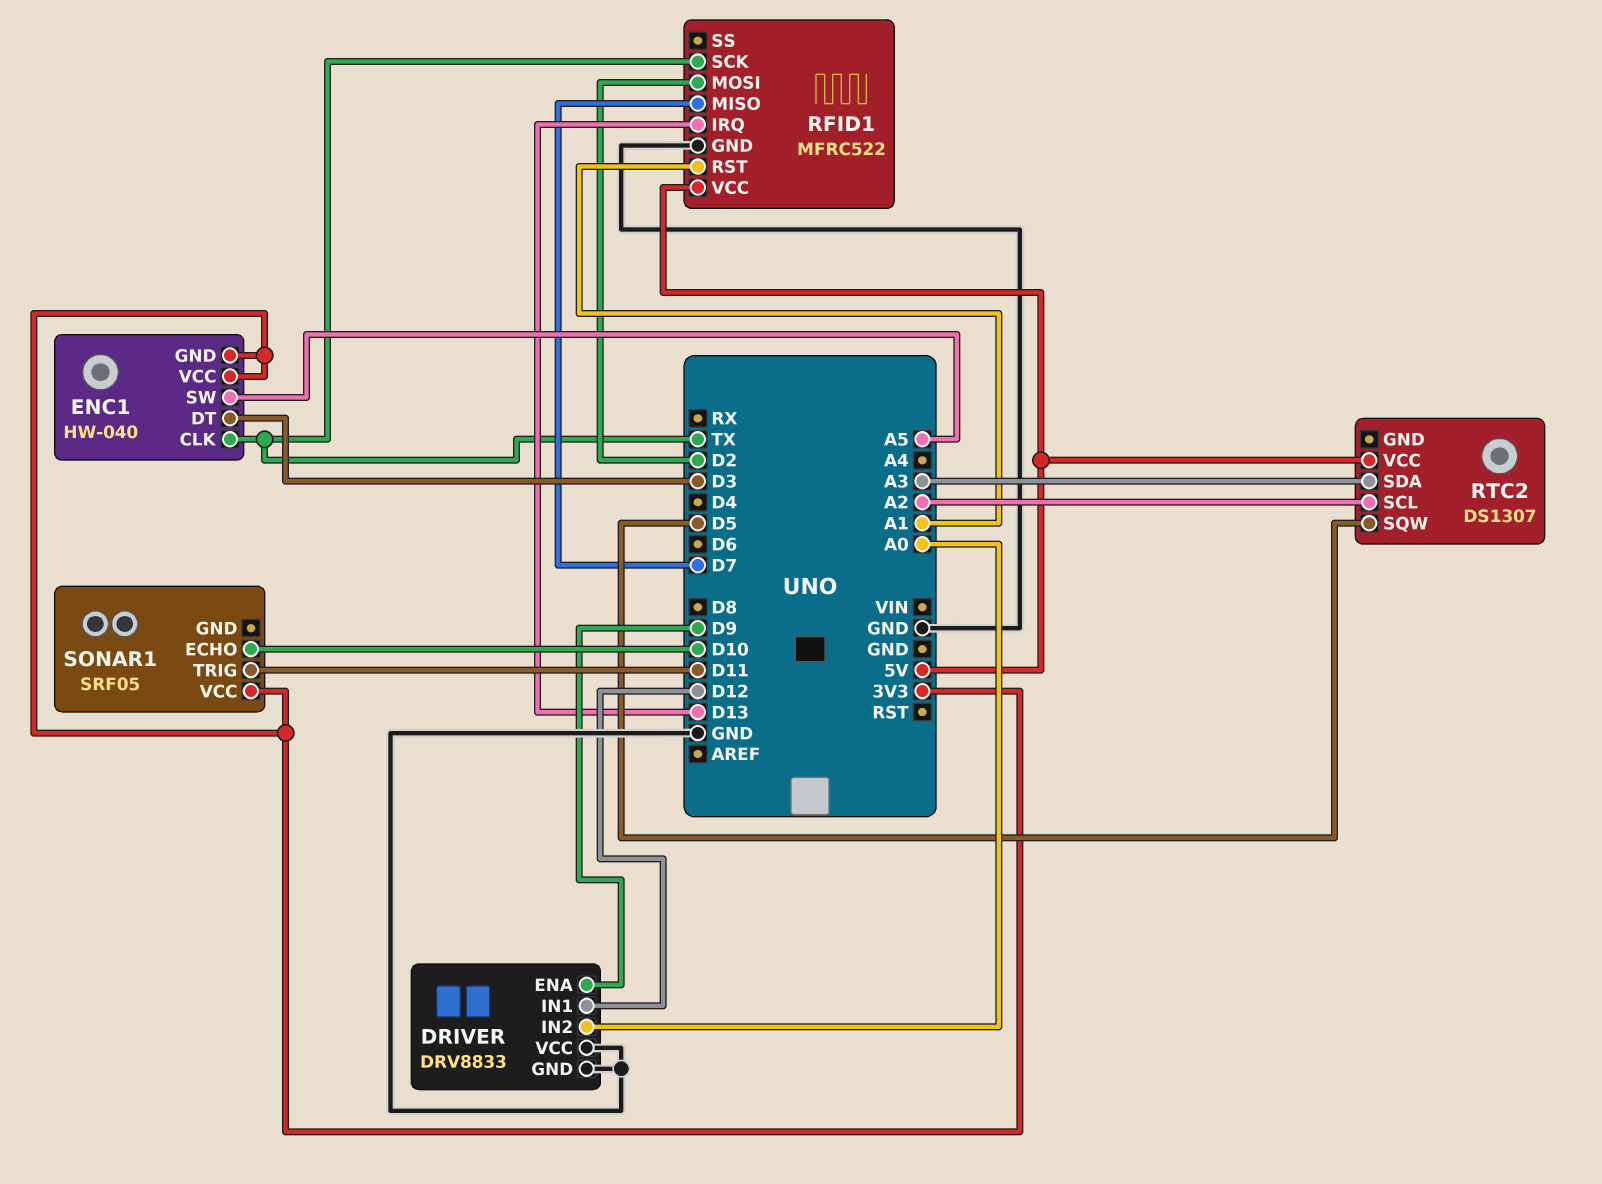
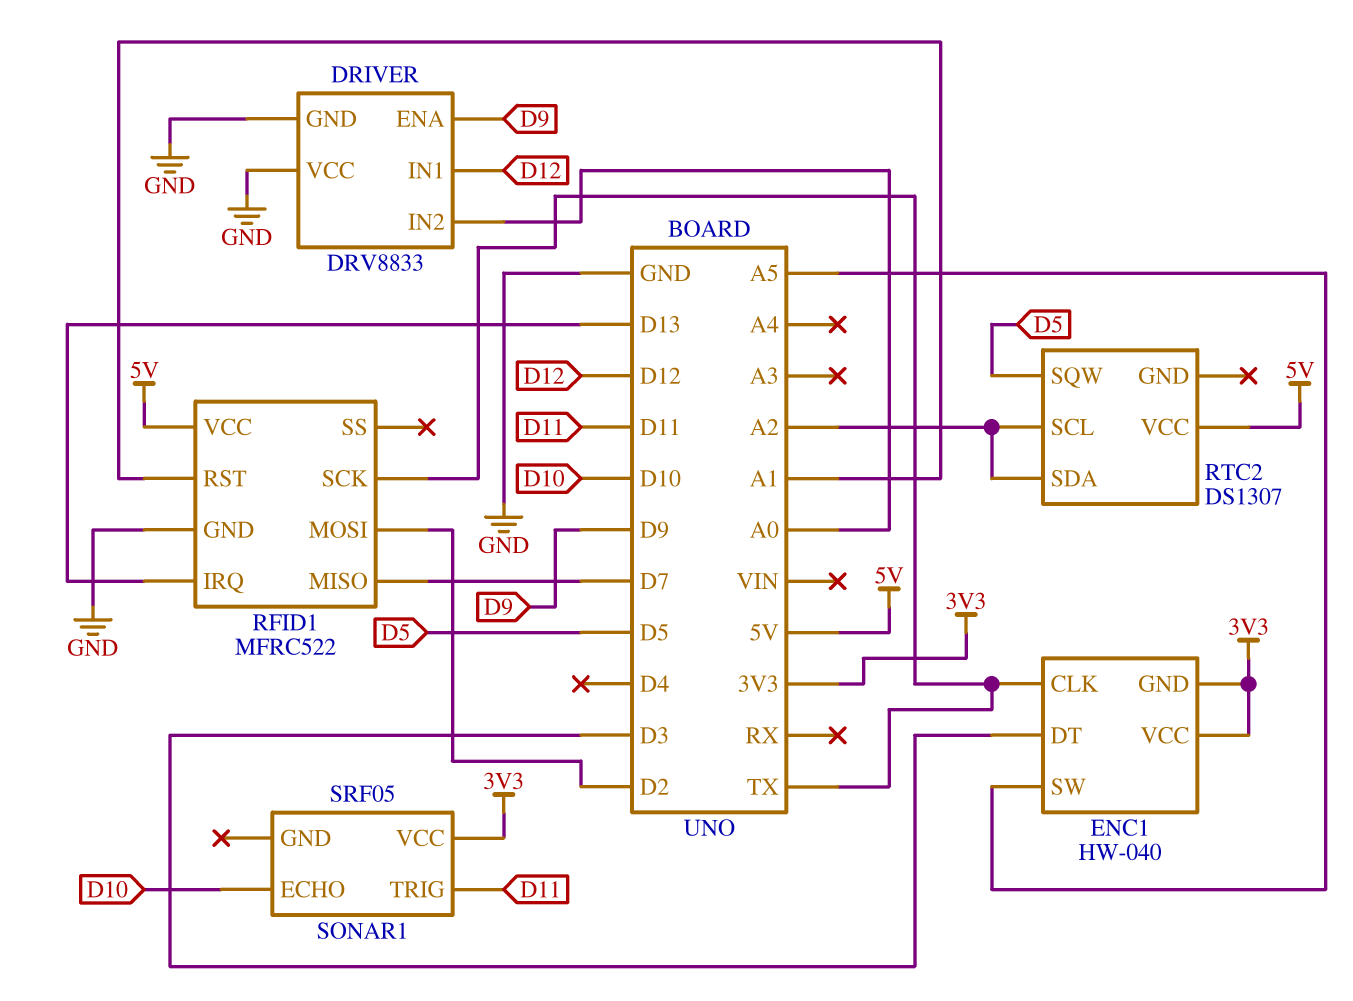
RTC2 pin SDA: A3 -> A2

